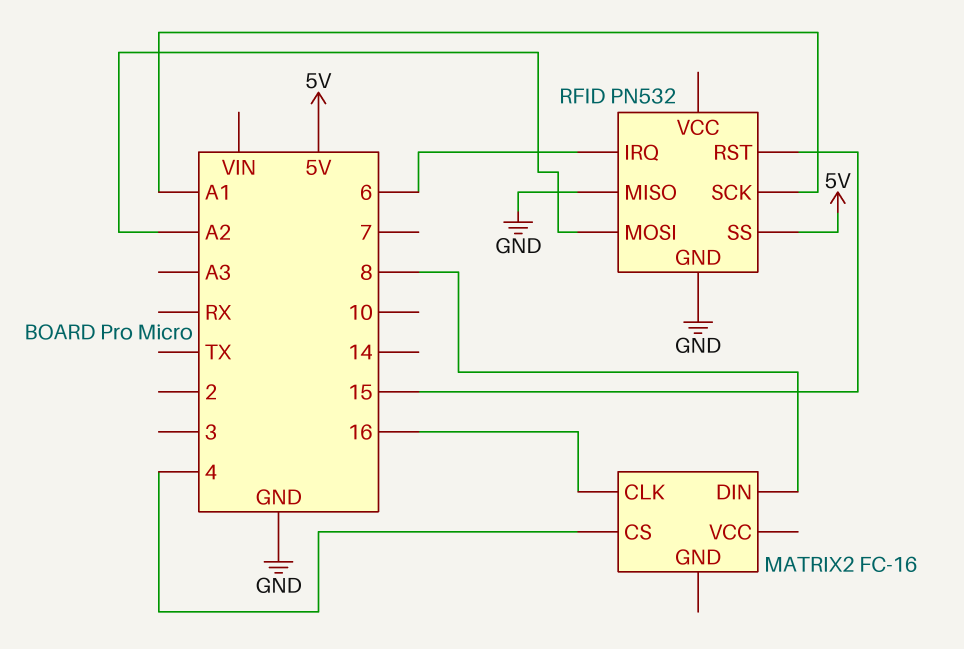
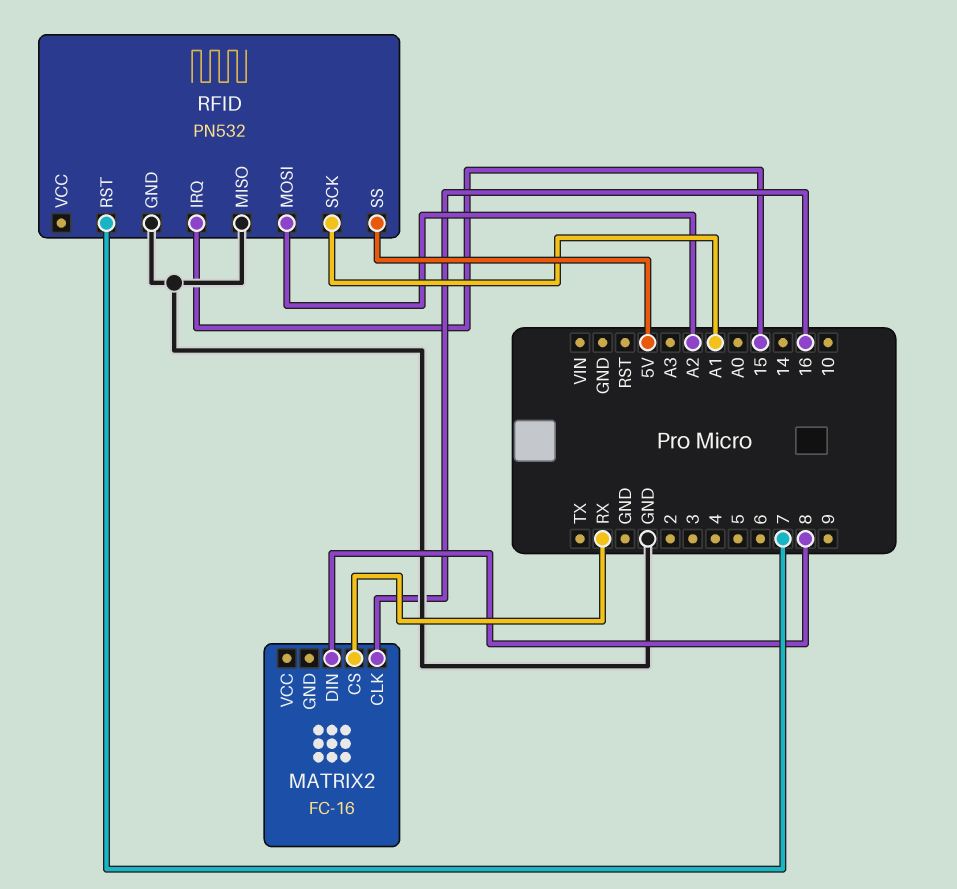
MATRIX2 pin CS: 4 -> RX
RFID pin IRQ: 6 -> 15
RFID pin RST: 15 -> 7

